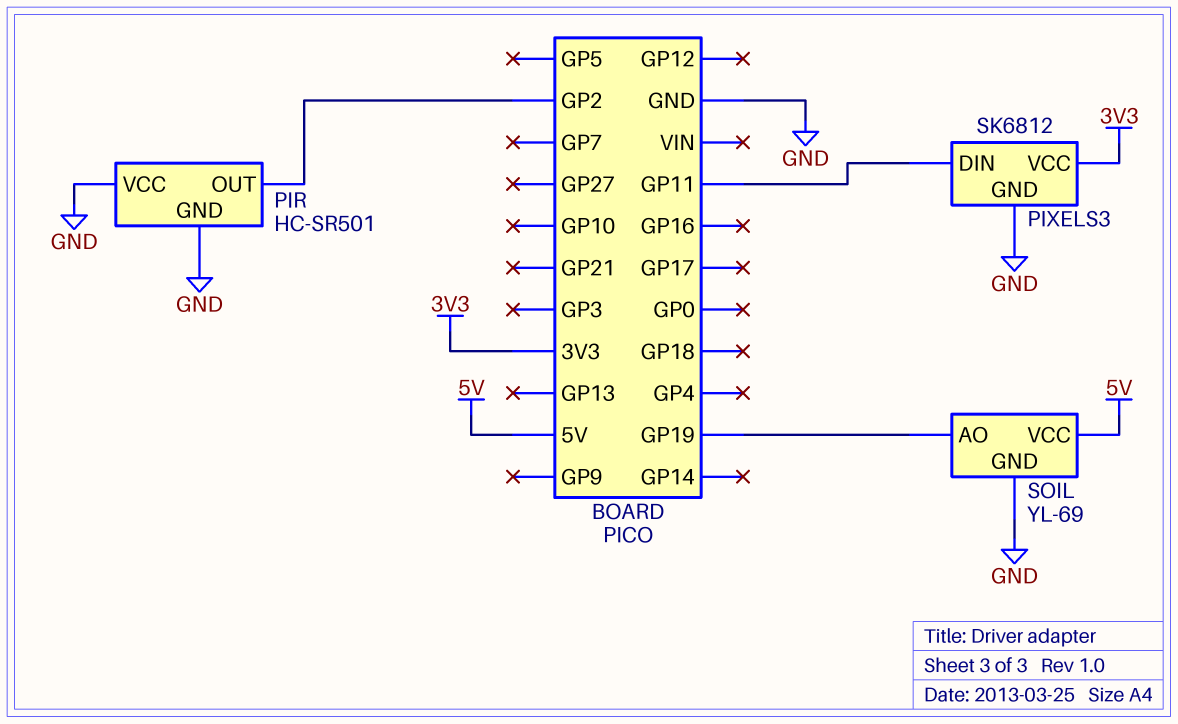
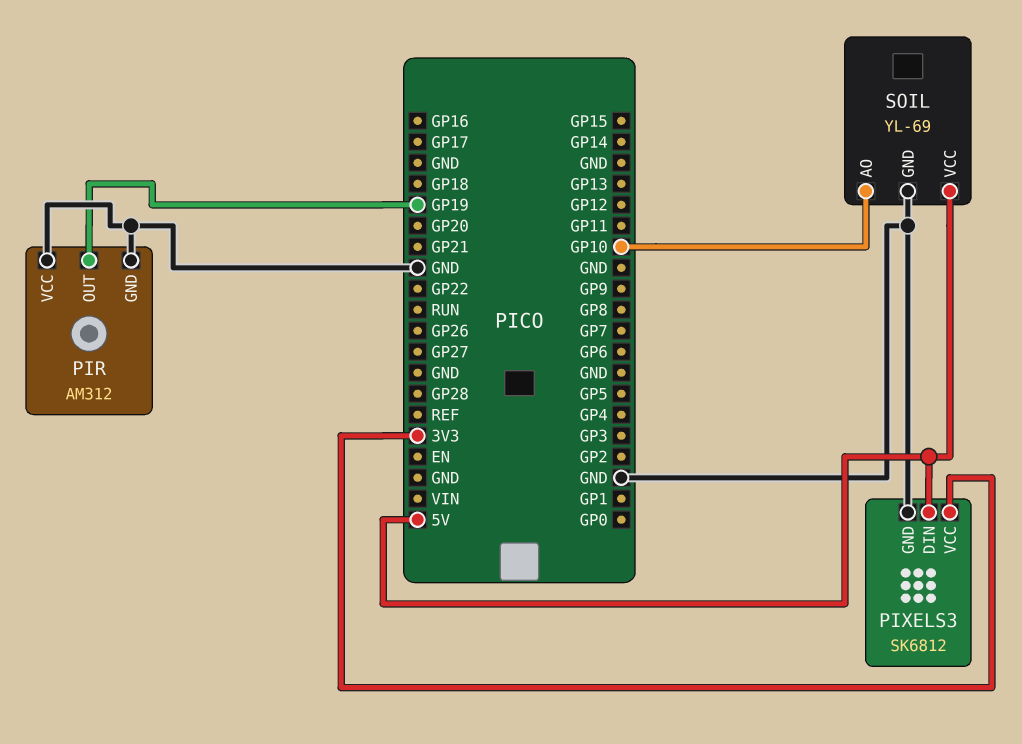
PIR: HC-SR501 -> AM312
PIR pin OUT: GP2 -> GP19
PIXELS3 pin DIN: GP11 -> 5V
SOIL pin AO: GP19 -> GP10

